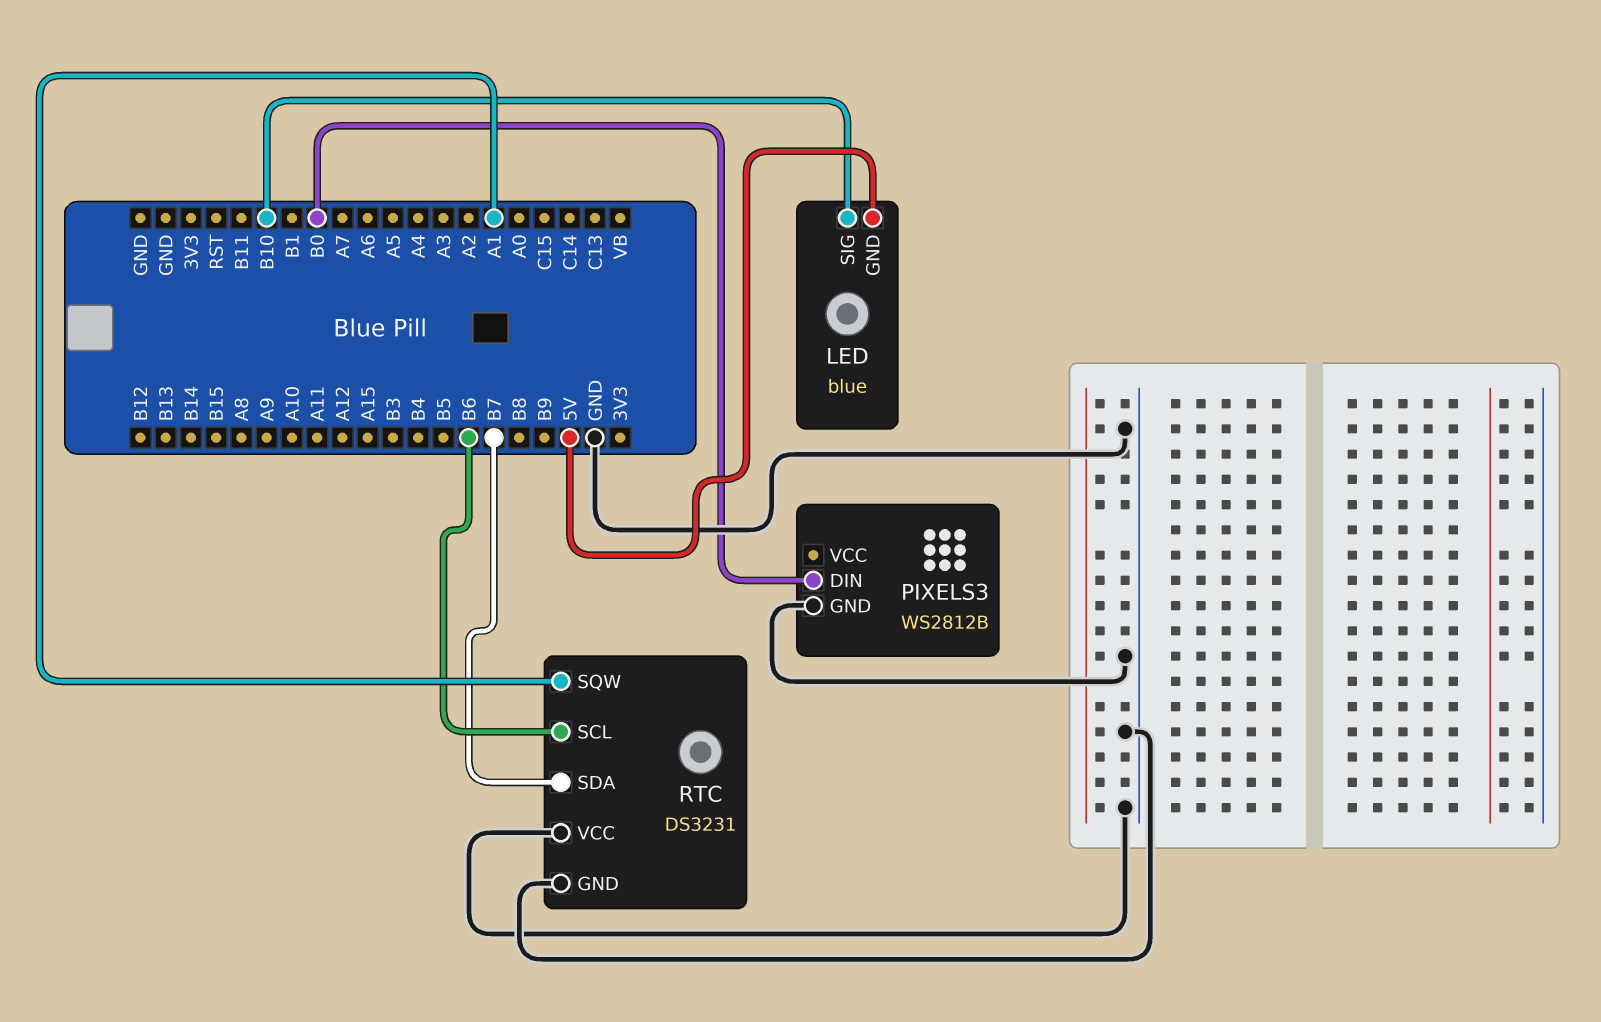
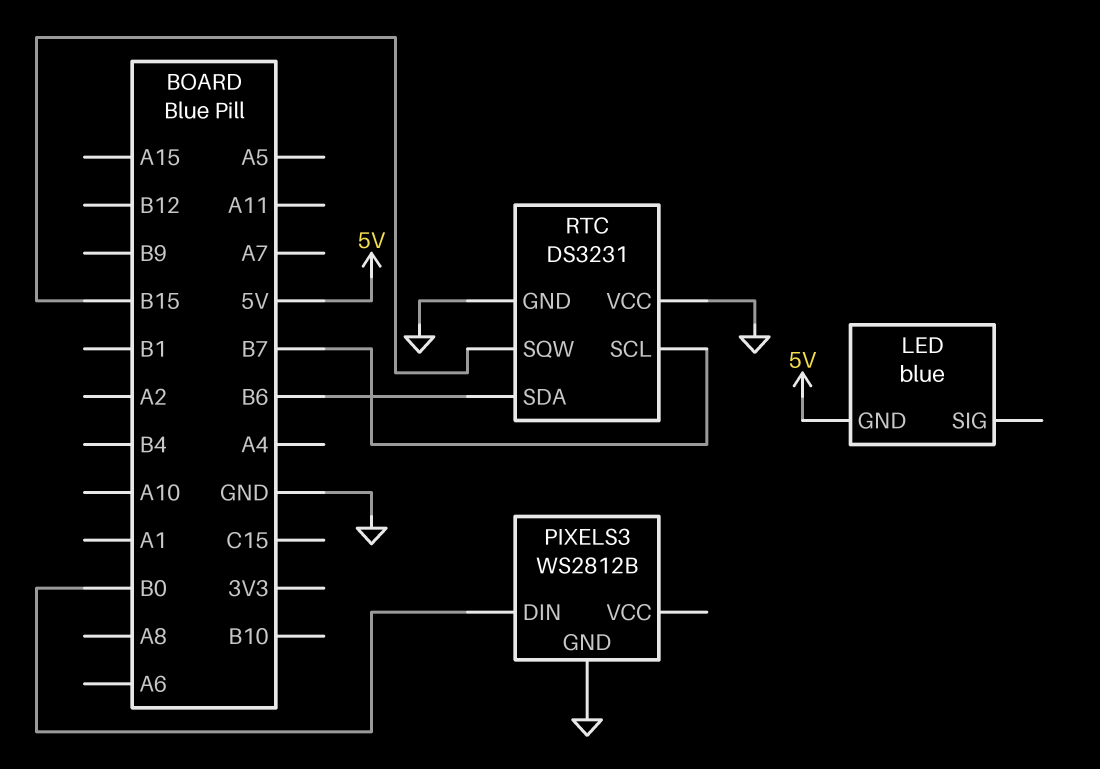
LED pin SIG: B10 -> none
RTC pin SCL: B6 -> B7
RTC pin SDA: B7 -> B6
RTC pin SQW: A1 -> B15

